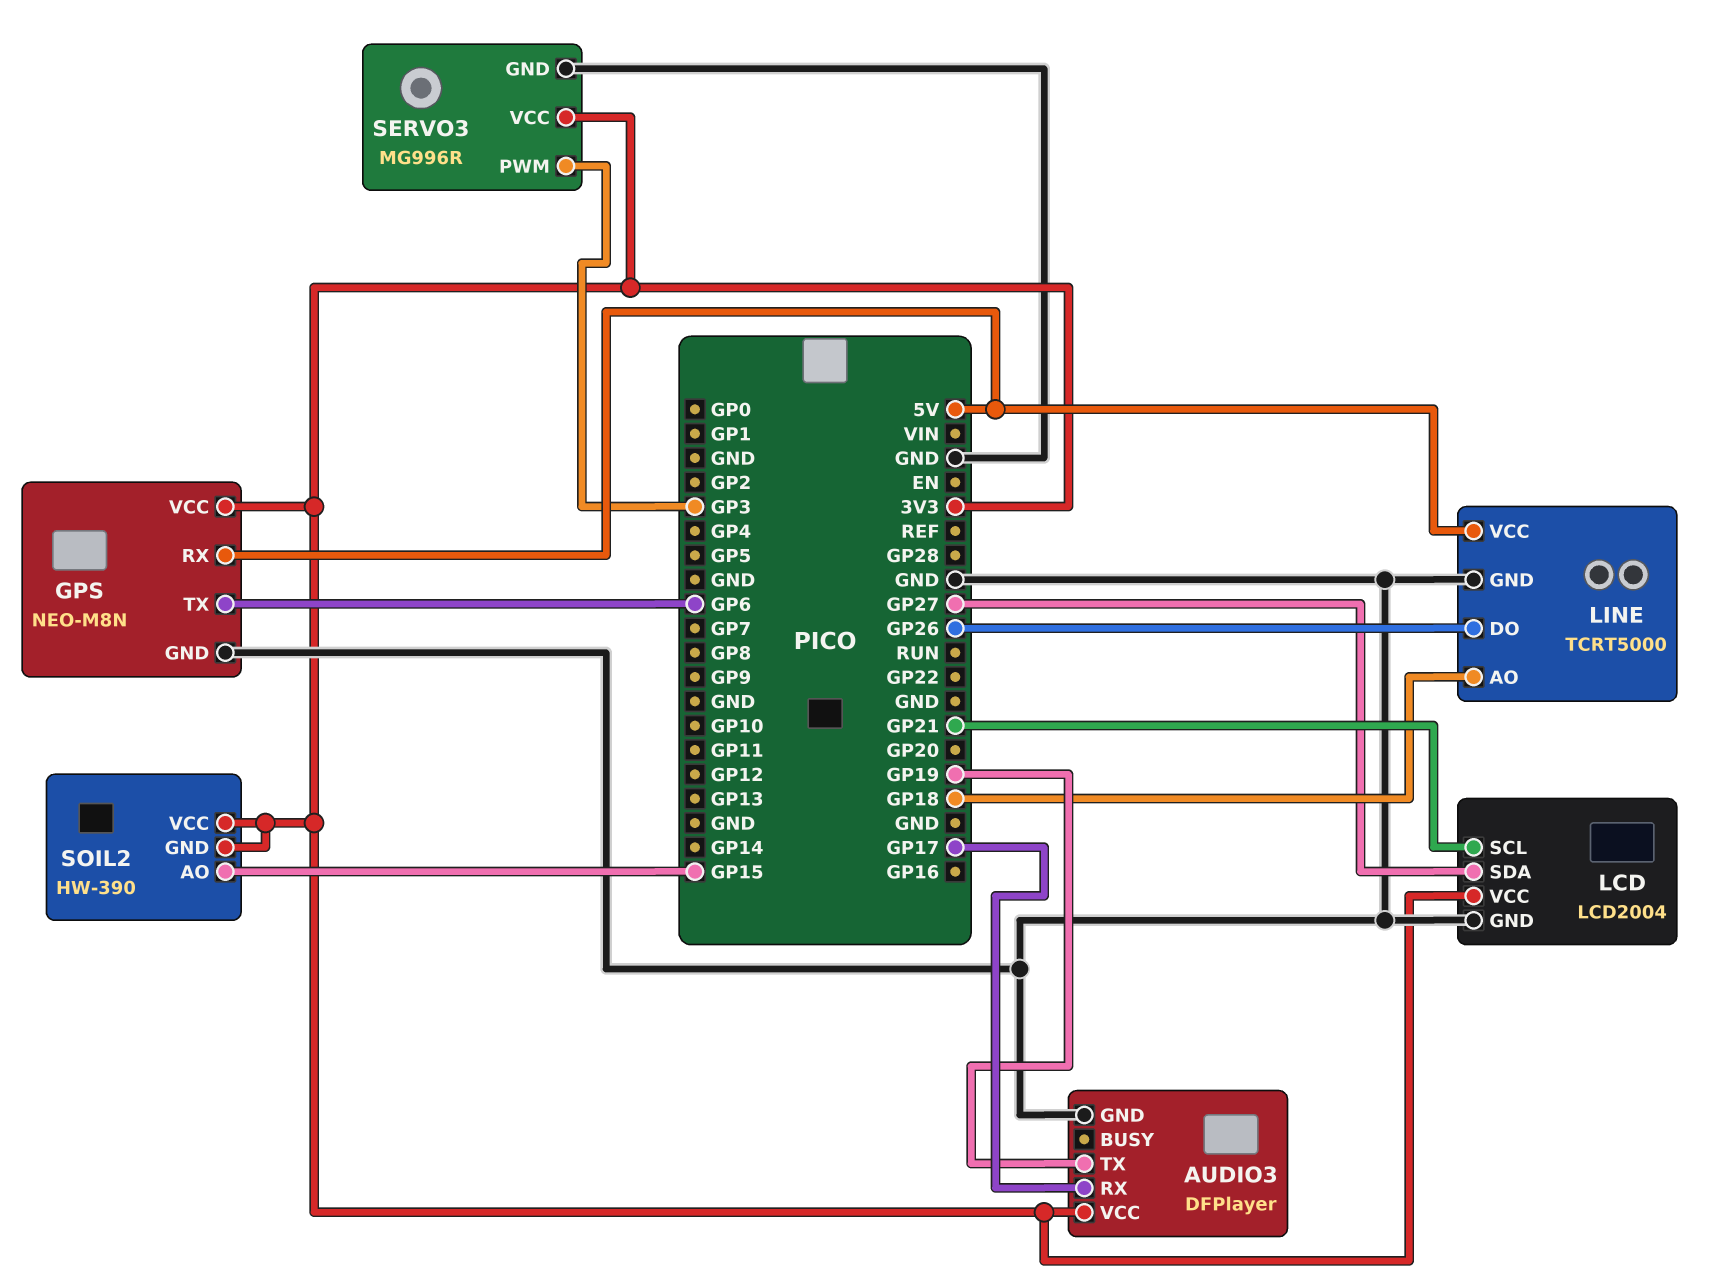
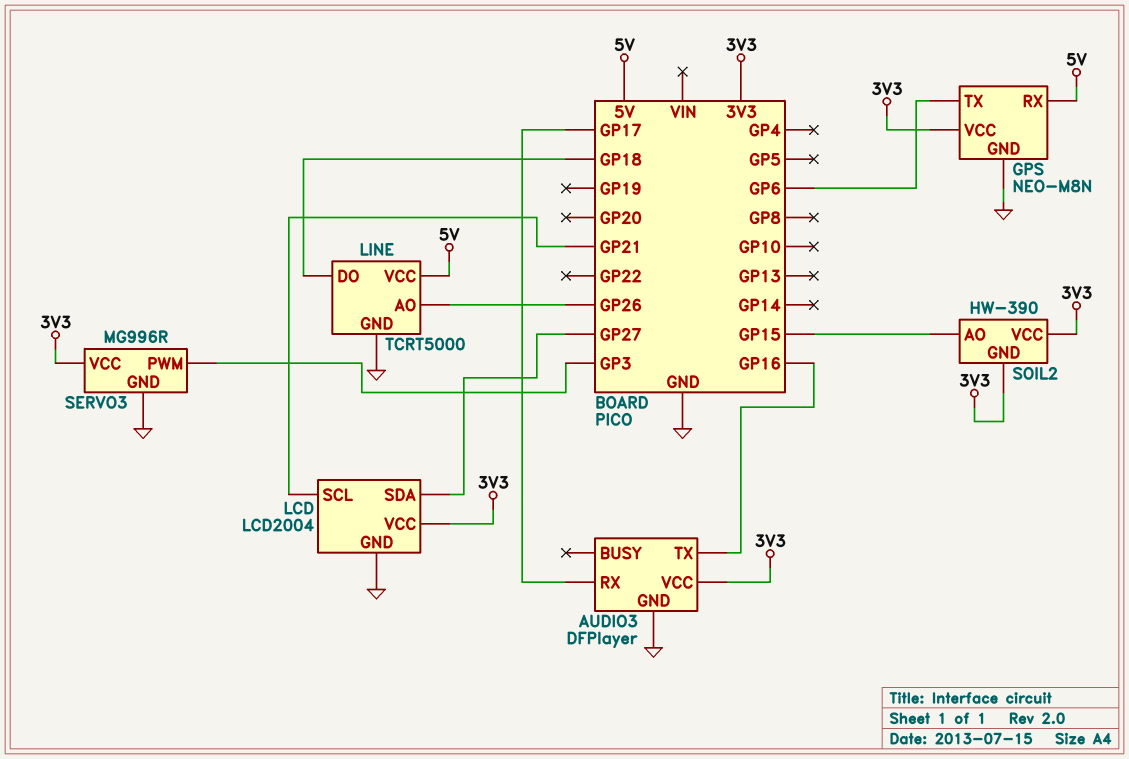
AUDIO3 pin TX: GP19 -> GP16
LINE pin AO: GP18 -> GP26
LINE pin DO: GP26 -> GP18

